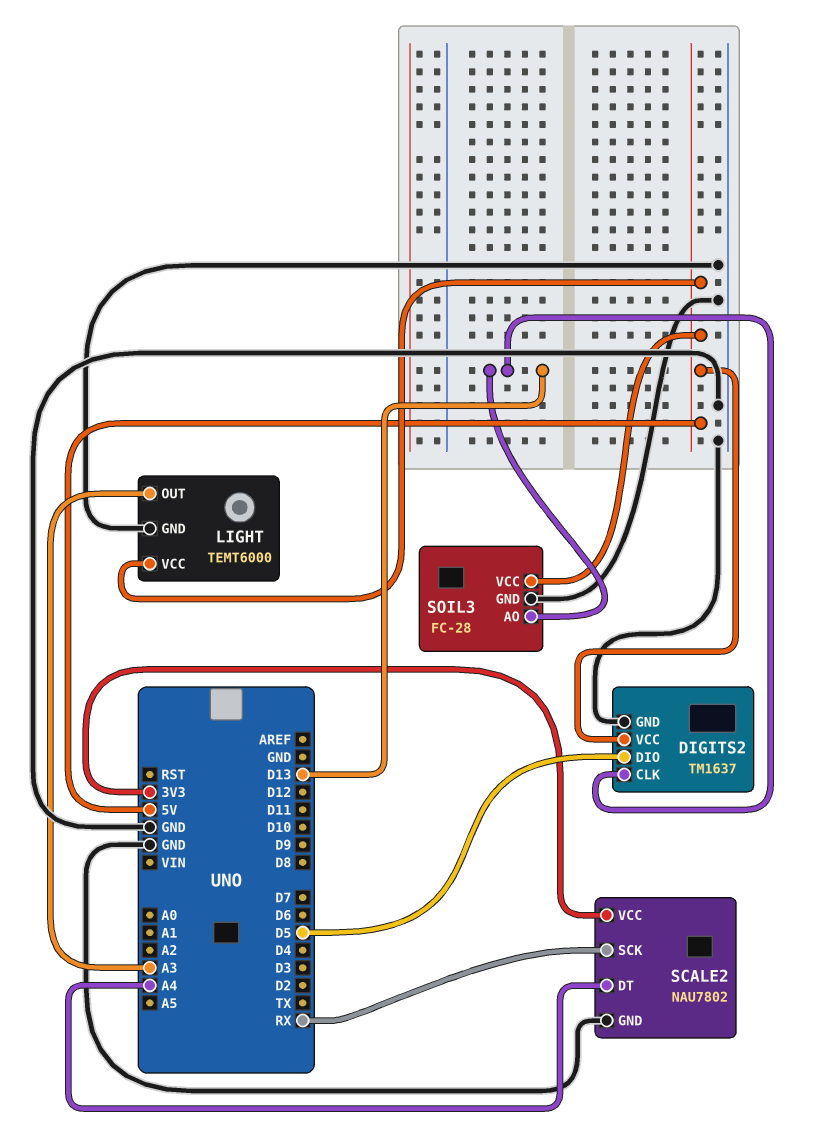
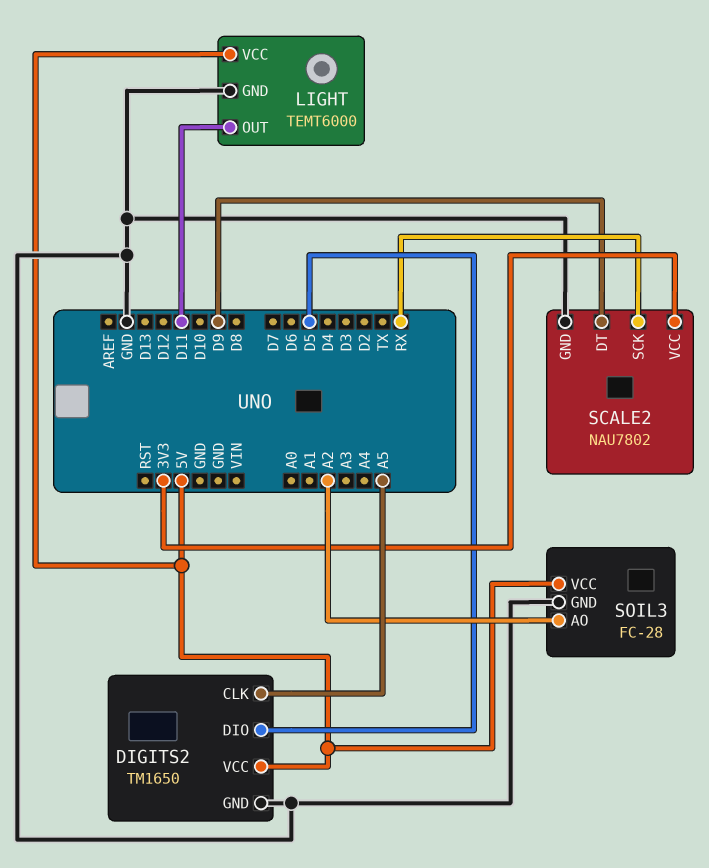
DIGITS2: TM1637 -> TM1650
DIGITS2 pin CLK: D13 -> A5
LIGHT pin OUT: A3 -> D11
SCALE2 pin DT: A4 -> D9
SOIL3 pin AO: D13 -> A2

